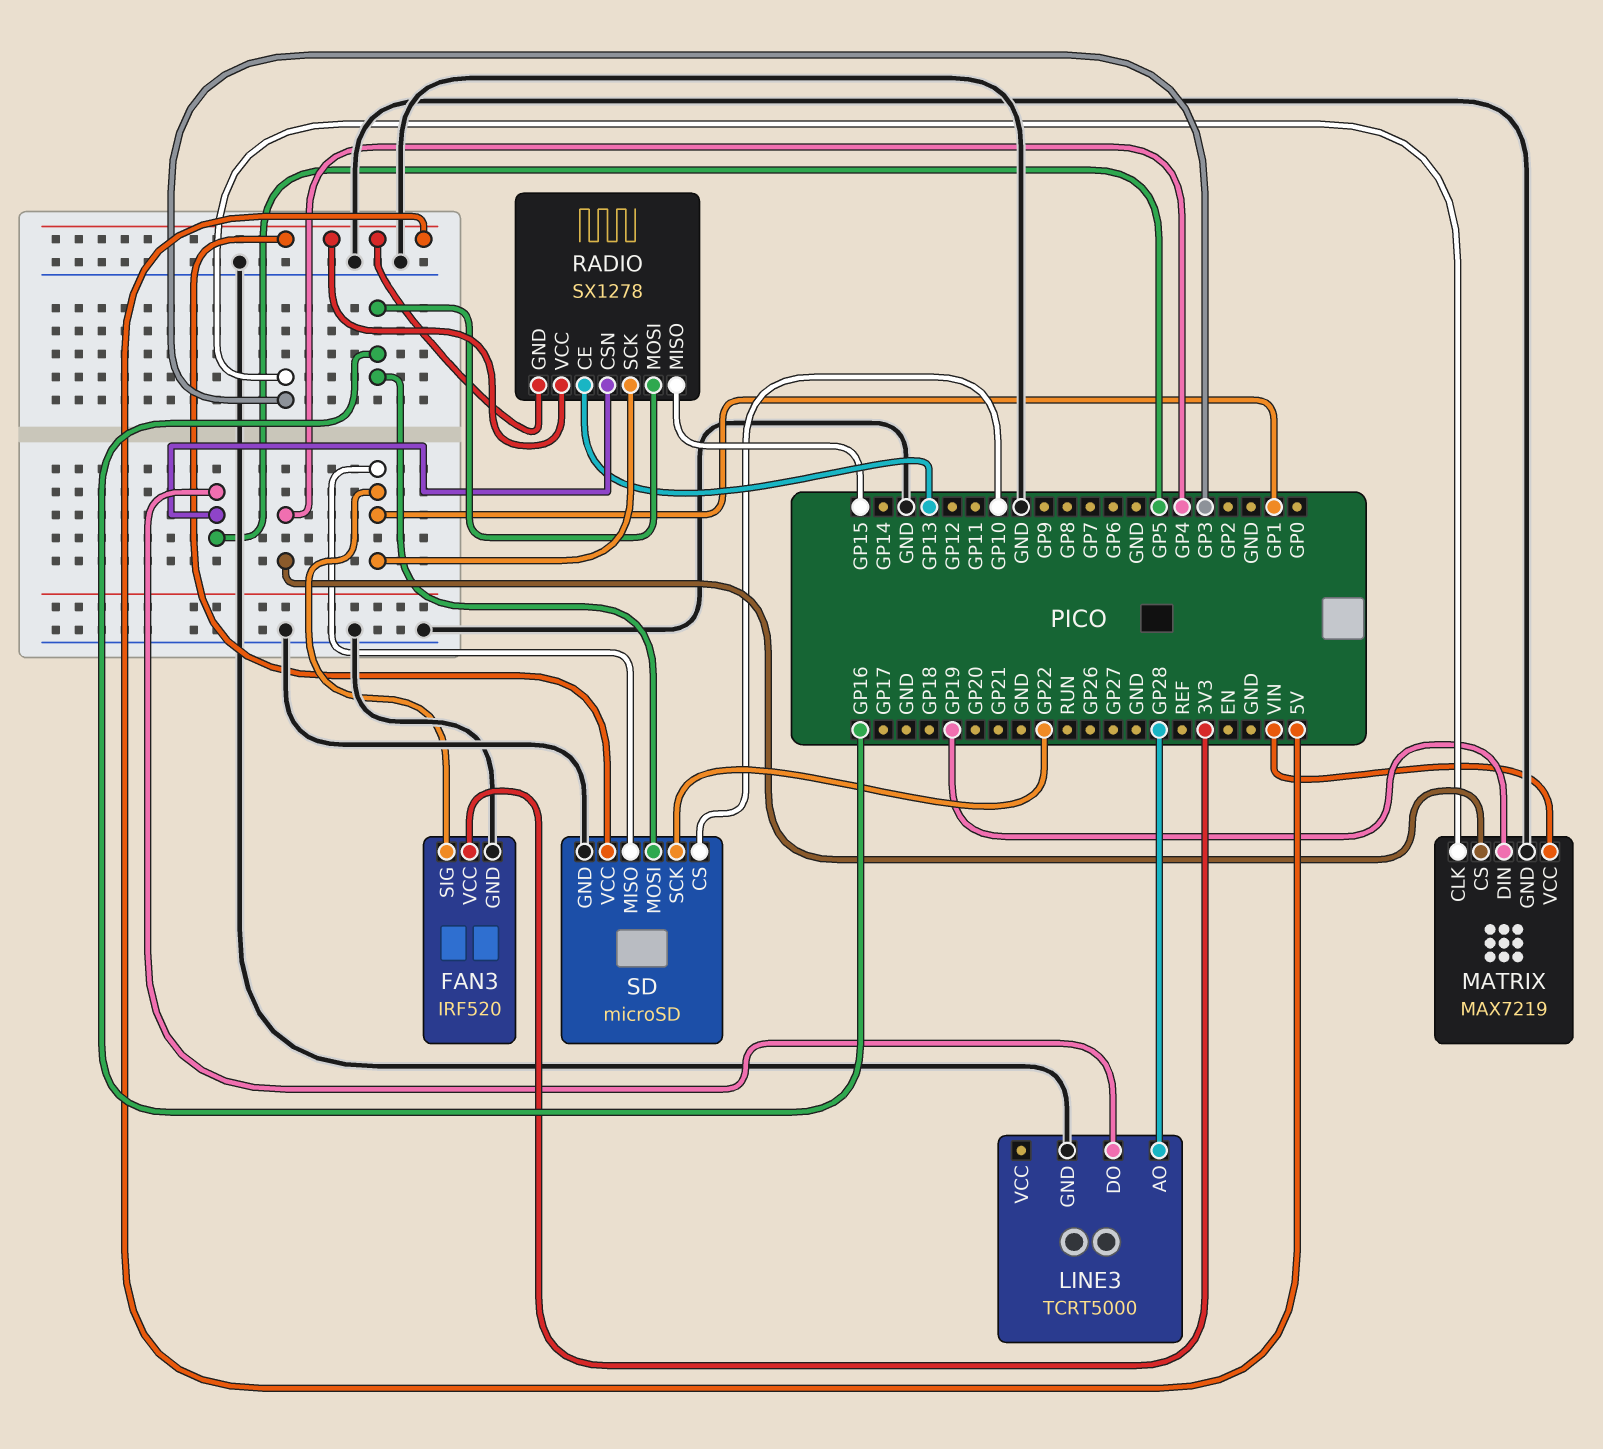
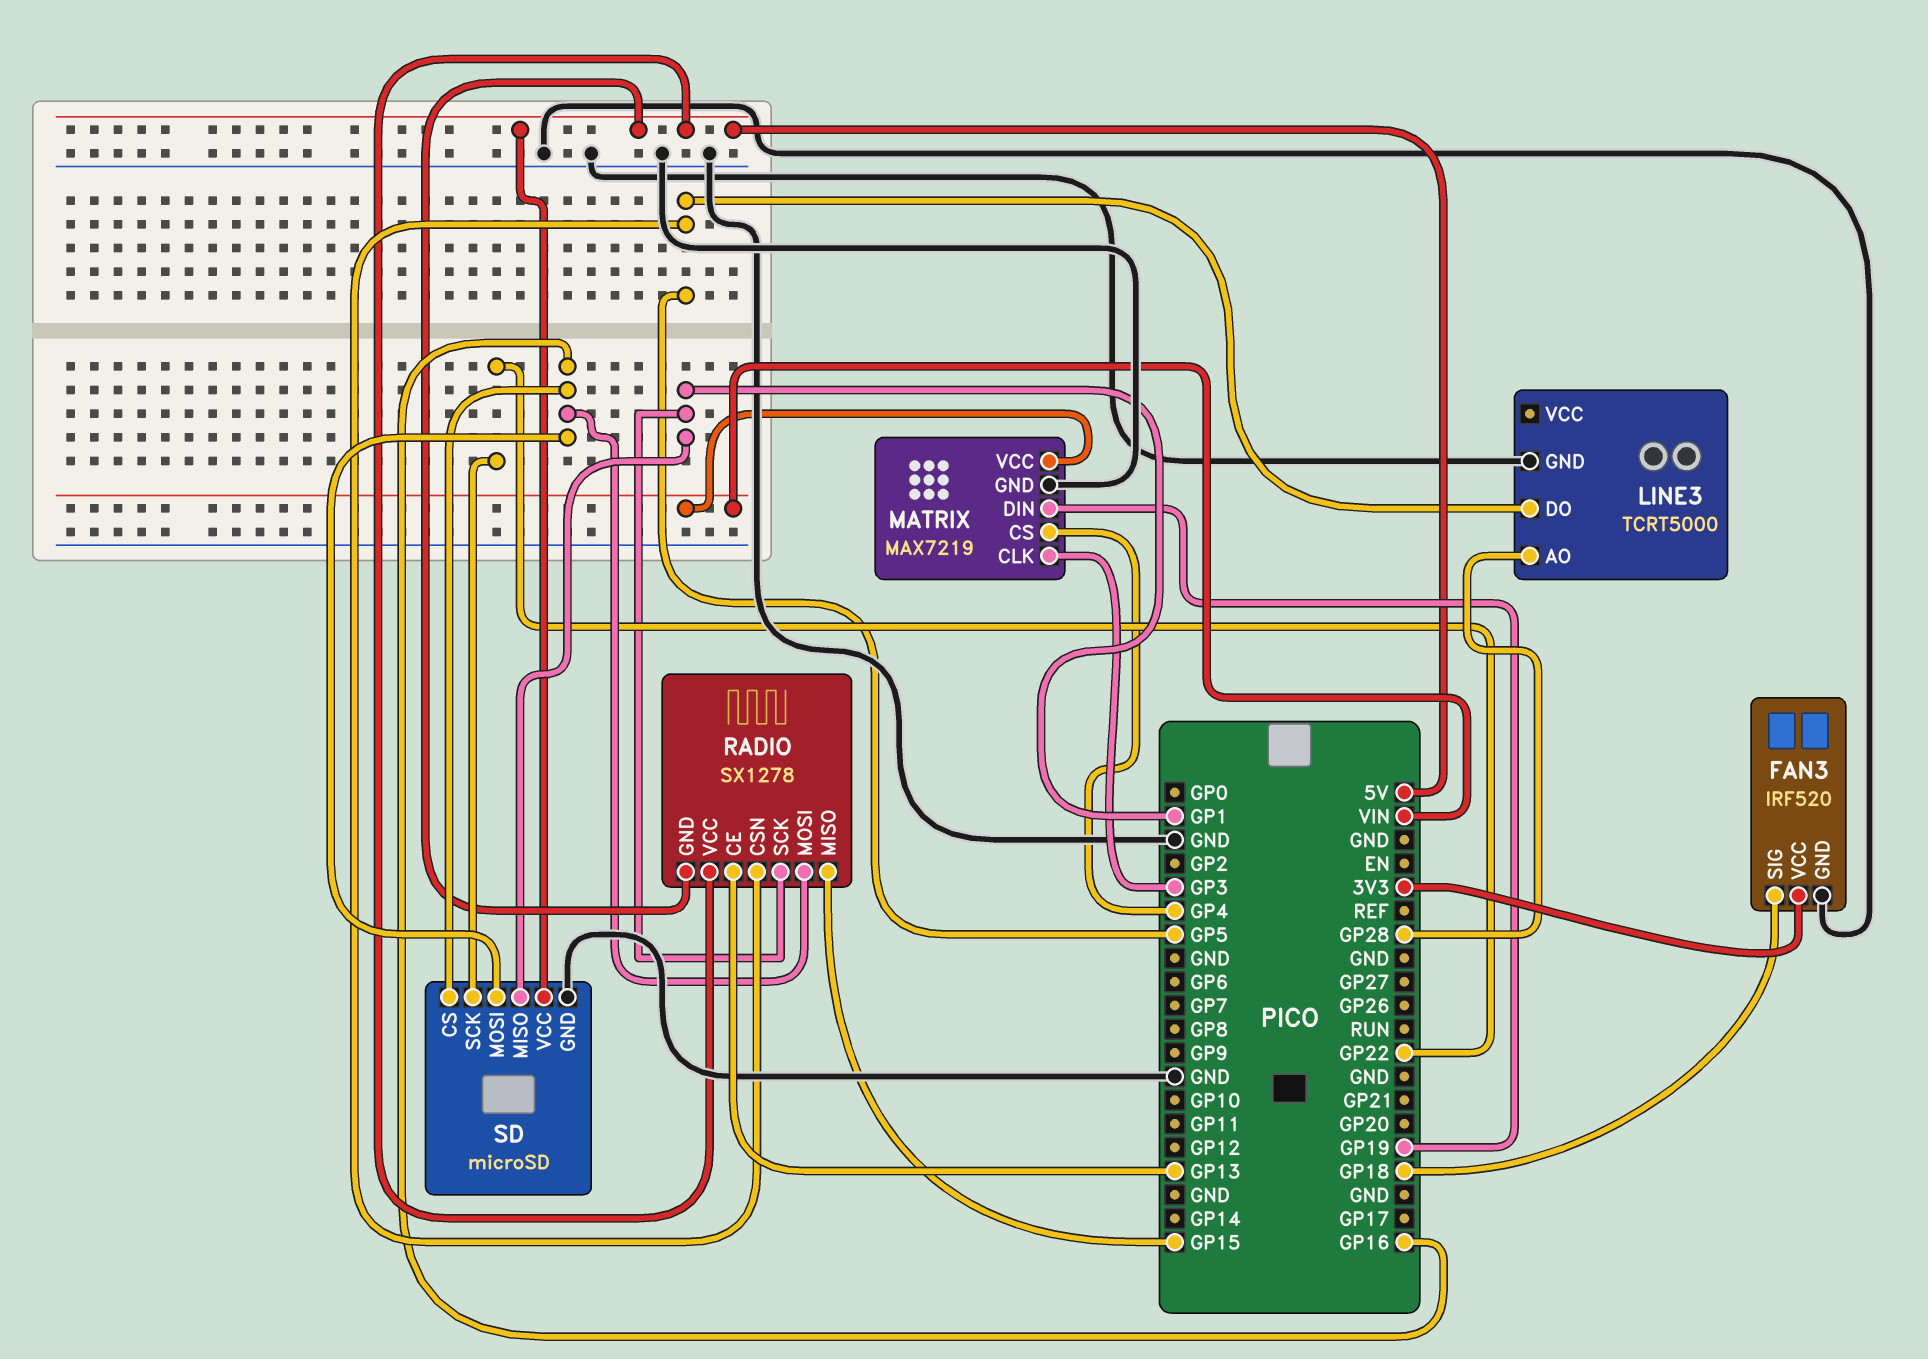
FAN3 pin SIG: GP1 -> GP18
SD pin CS: GP10 -> GP16

